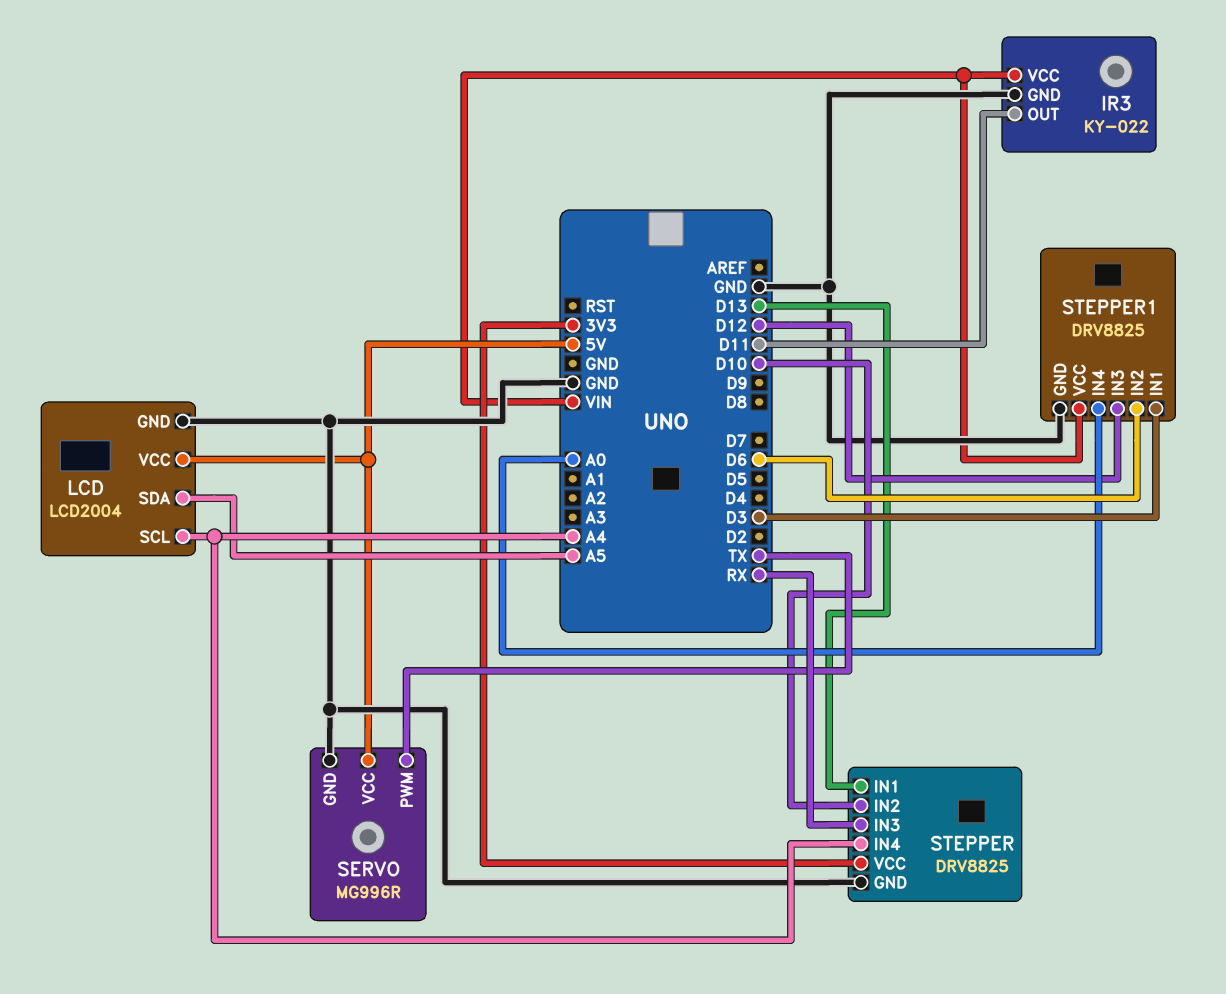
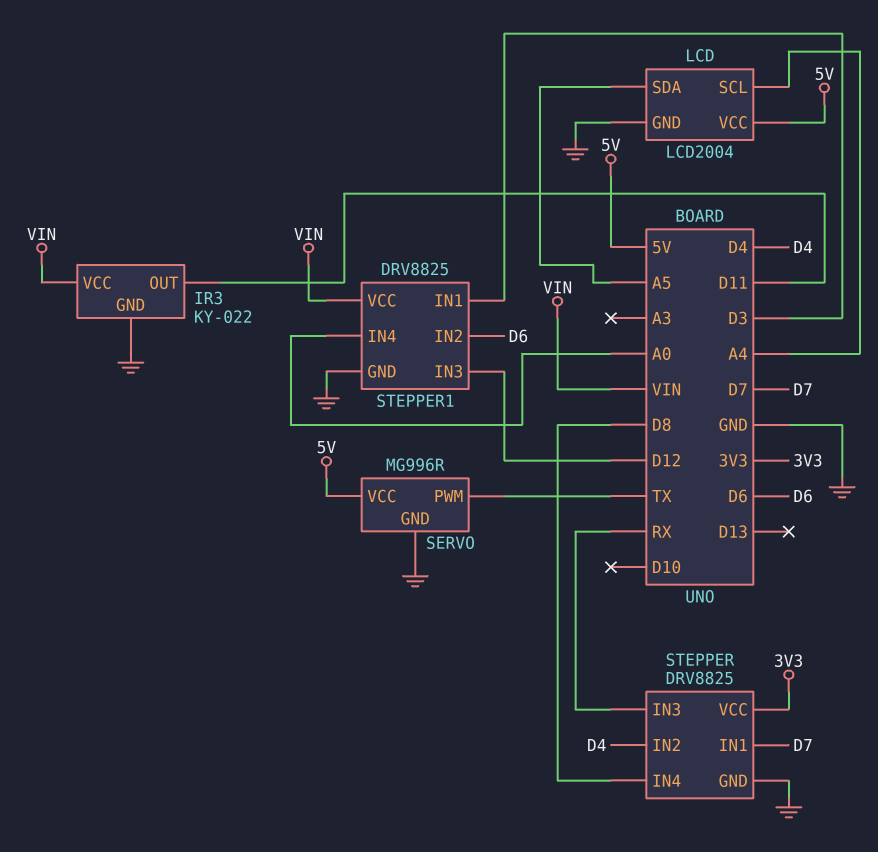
STEPPER pin IN1: D13 -> D7
STEPPER pin IN2: D10 -> D4
STEPPER pin IN4: A4 -> D8

